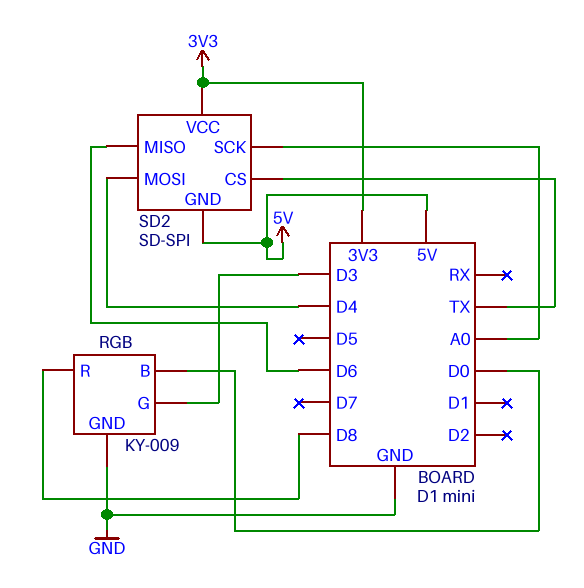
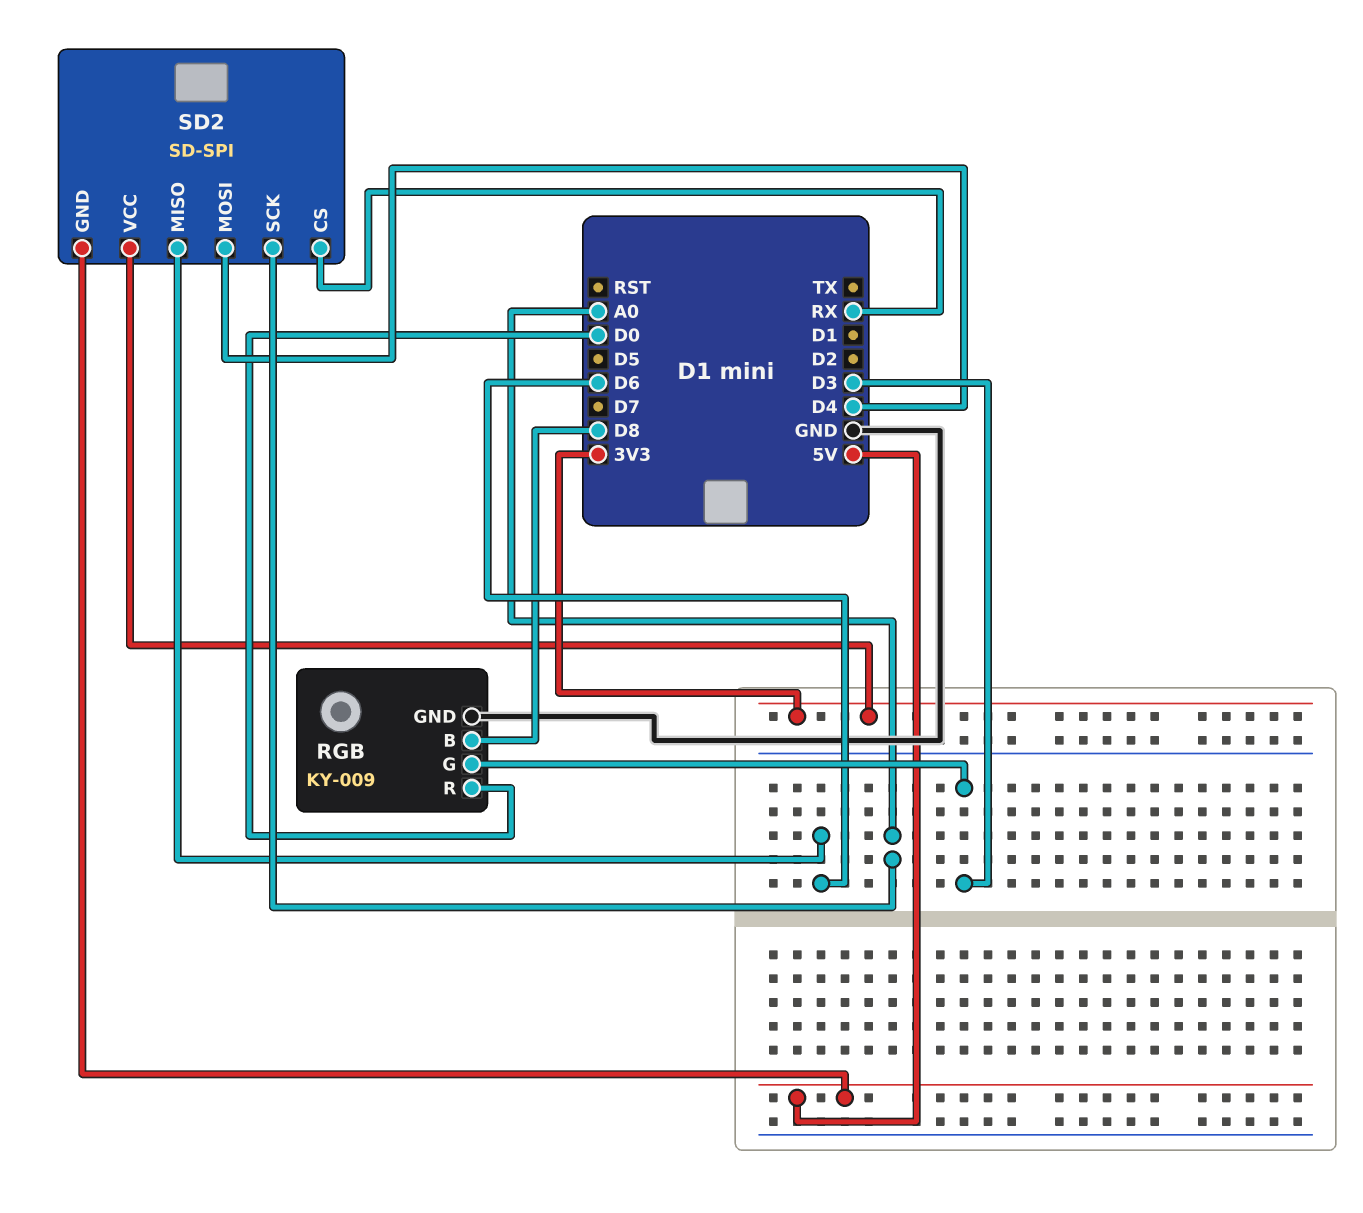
RGB pin B: D0 -> D8
RGB pin R: D8 -> D0
SD2 pin CS: TX -> RX

